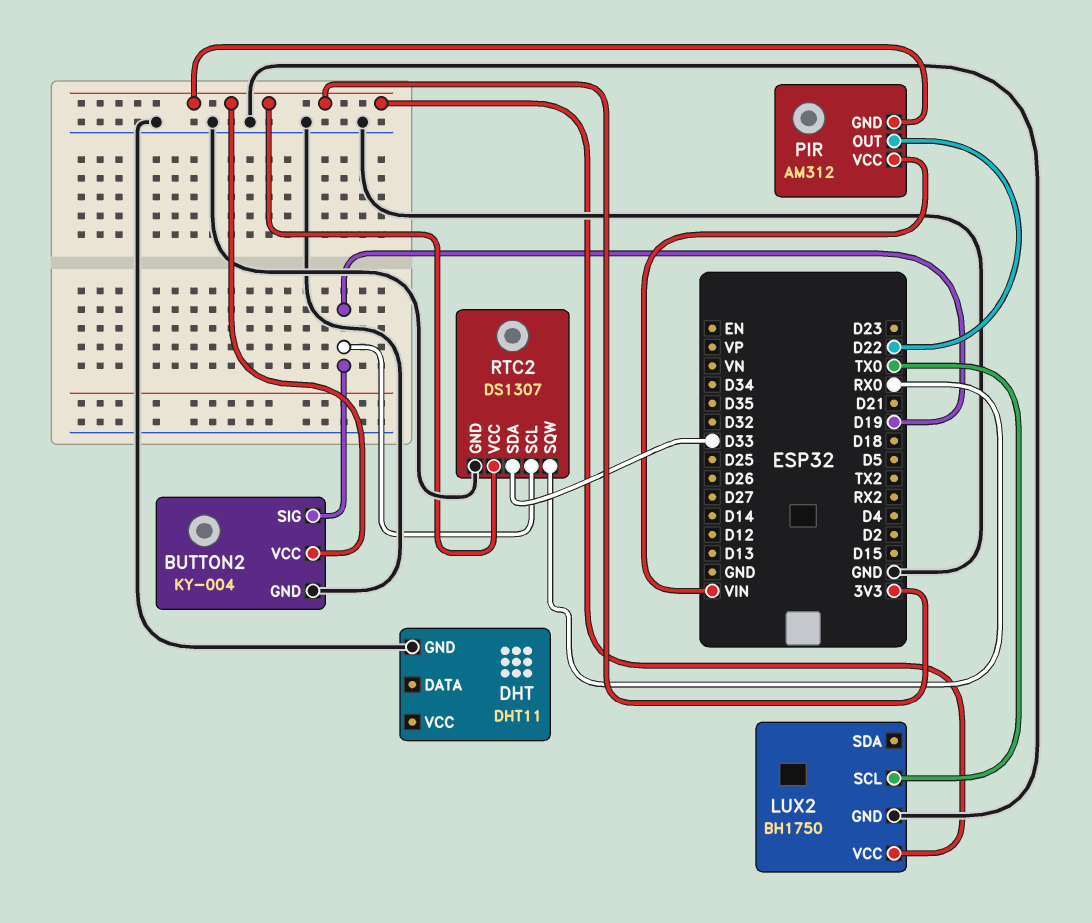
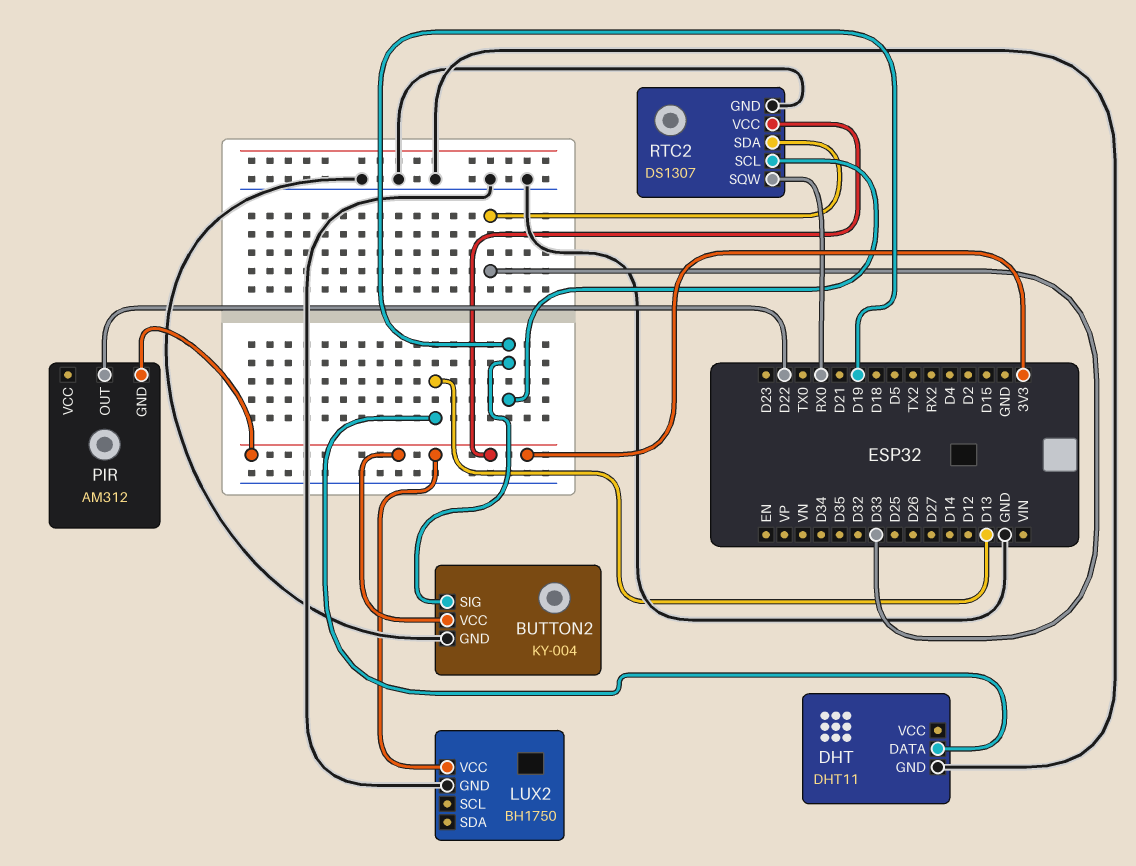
DHT pin DATA: none -> D13
LUX2 pin SCL: TX0 -> none
PIR pin VCC: VIN -> none

